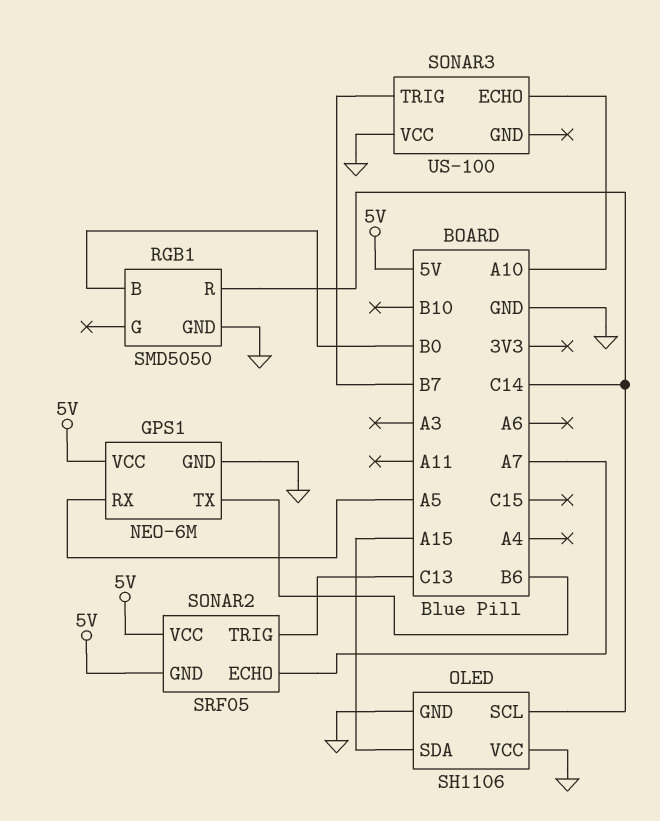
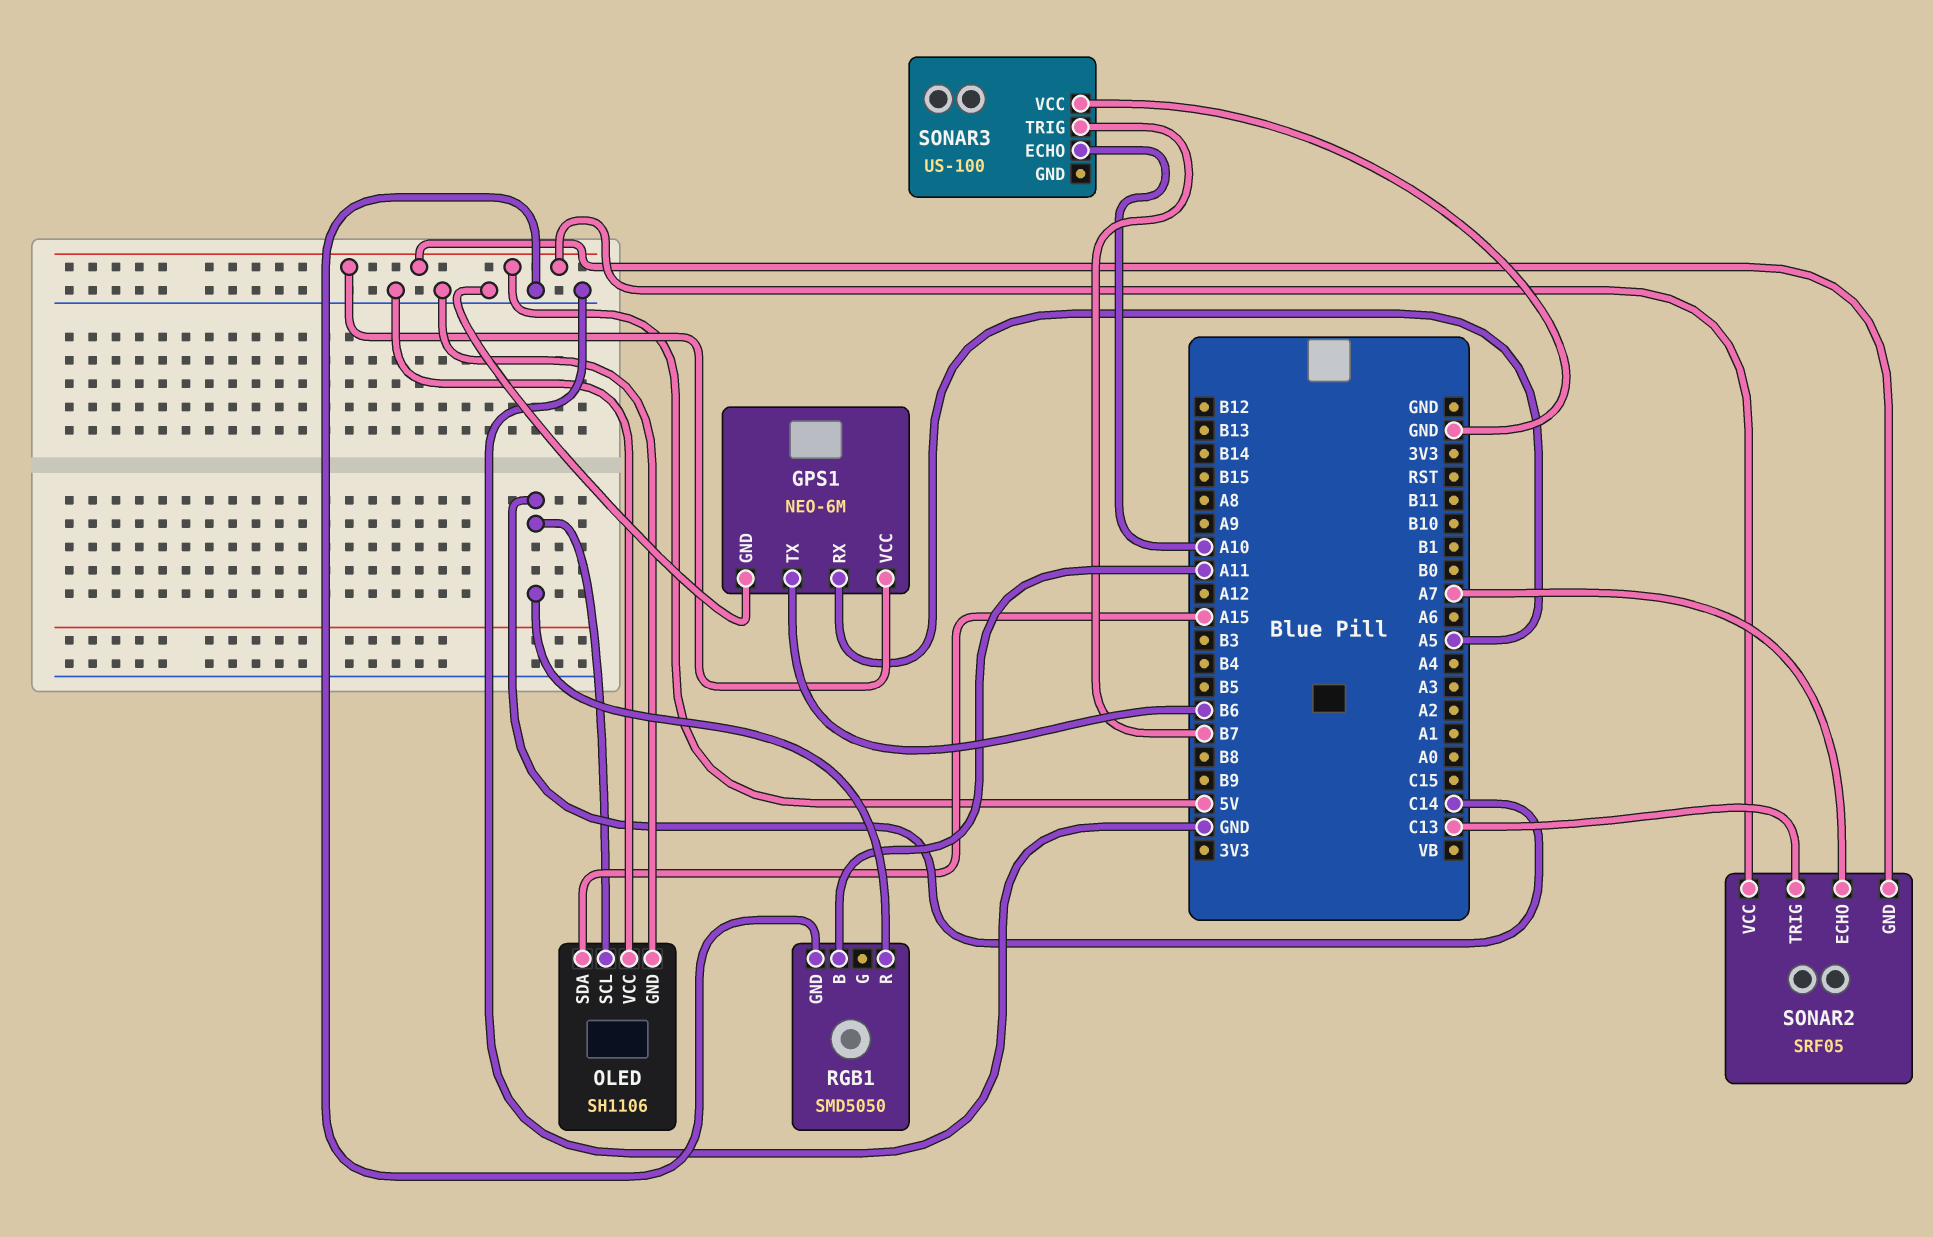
RGB1 pin B: B0 -> A11

